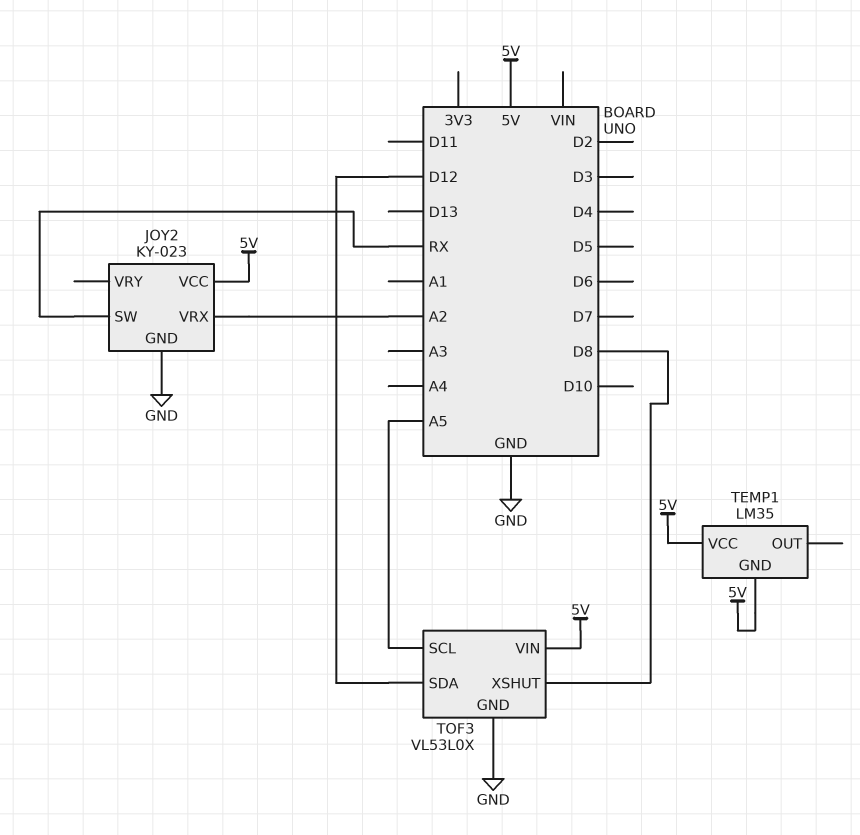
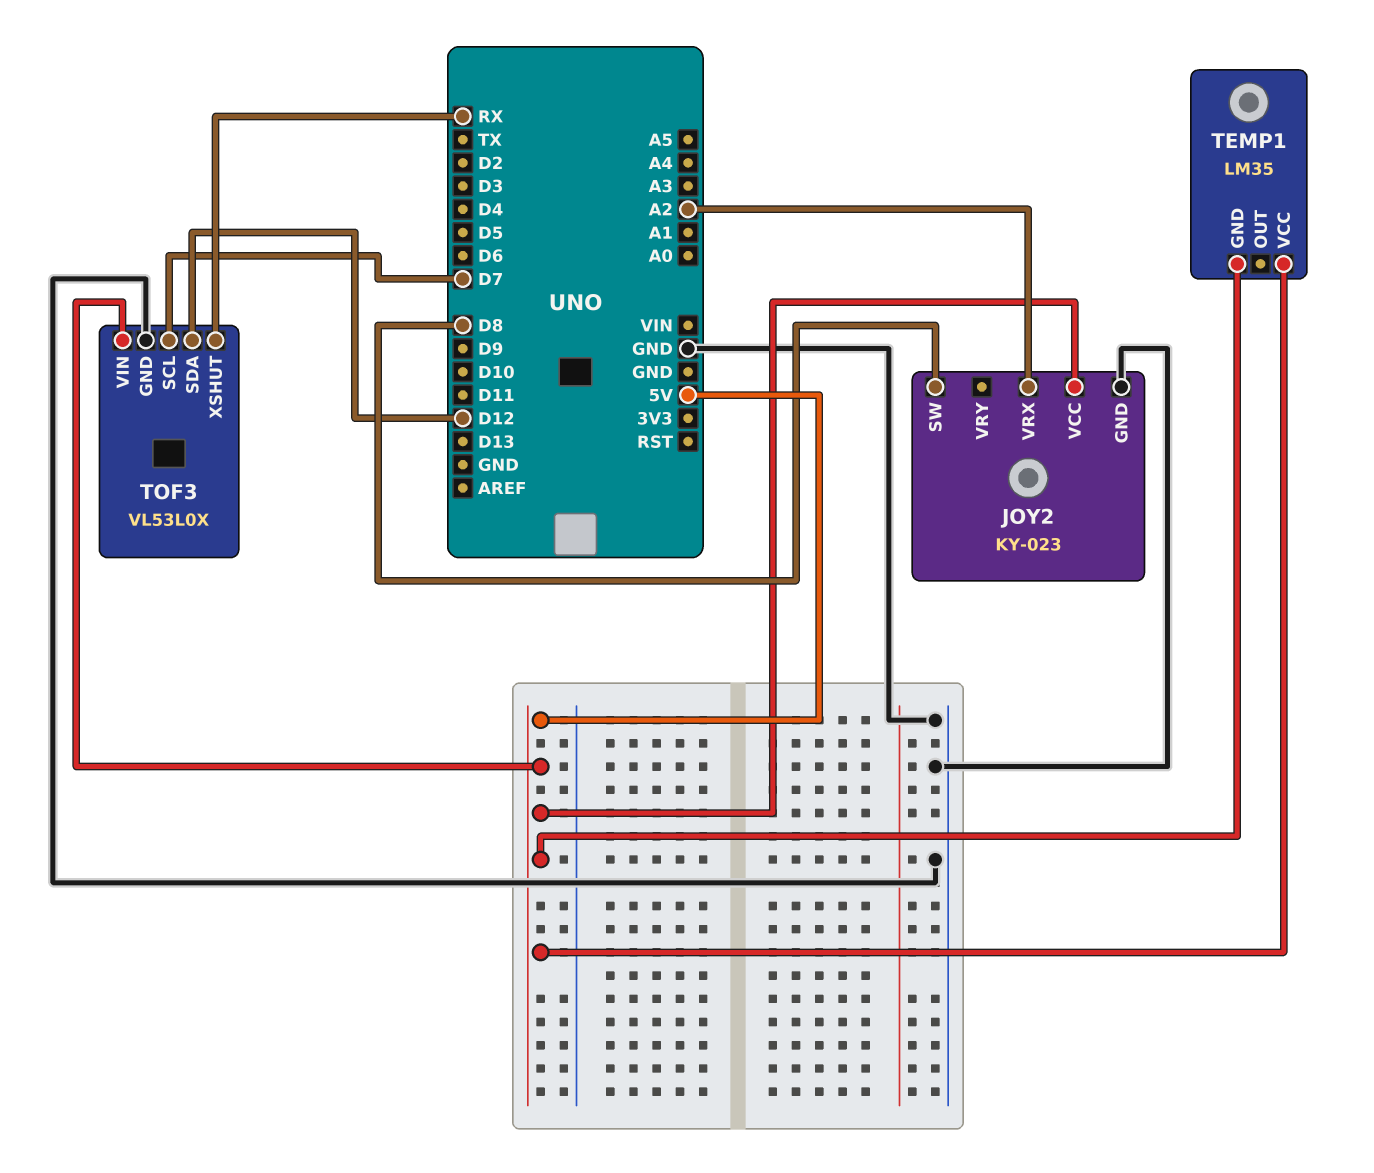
JOY2 pin SW: RX -> D8
TOF3 pin SCL: A5 -> D7
TOF3 pin XSHUT: D8 -> RX

